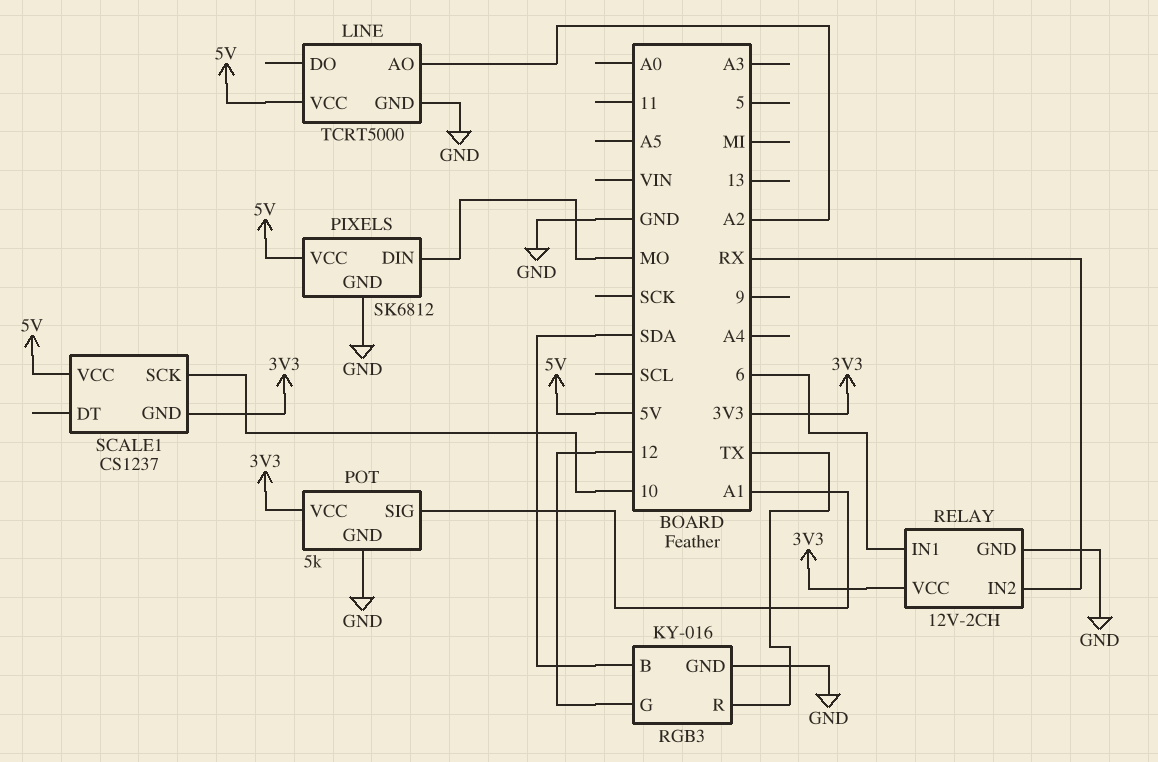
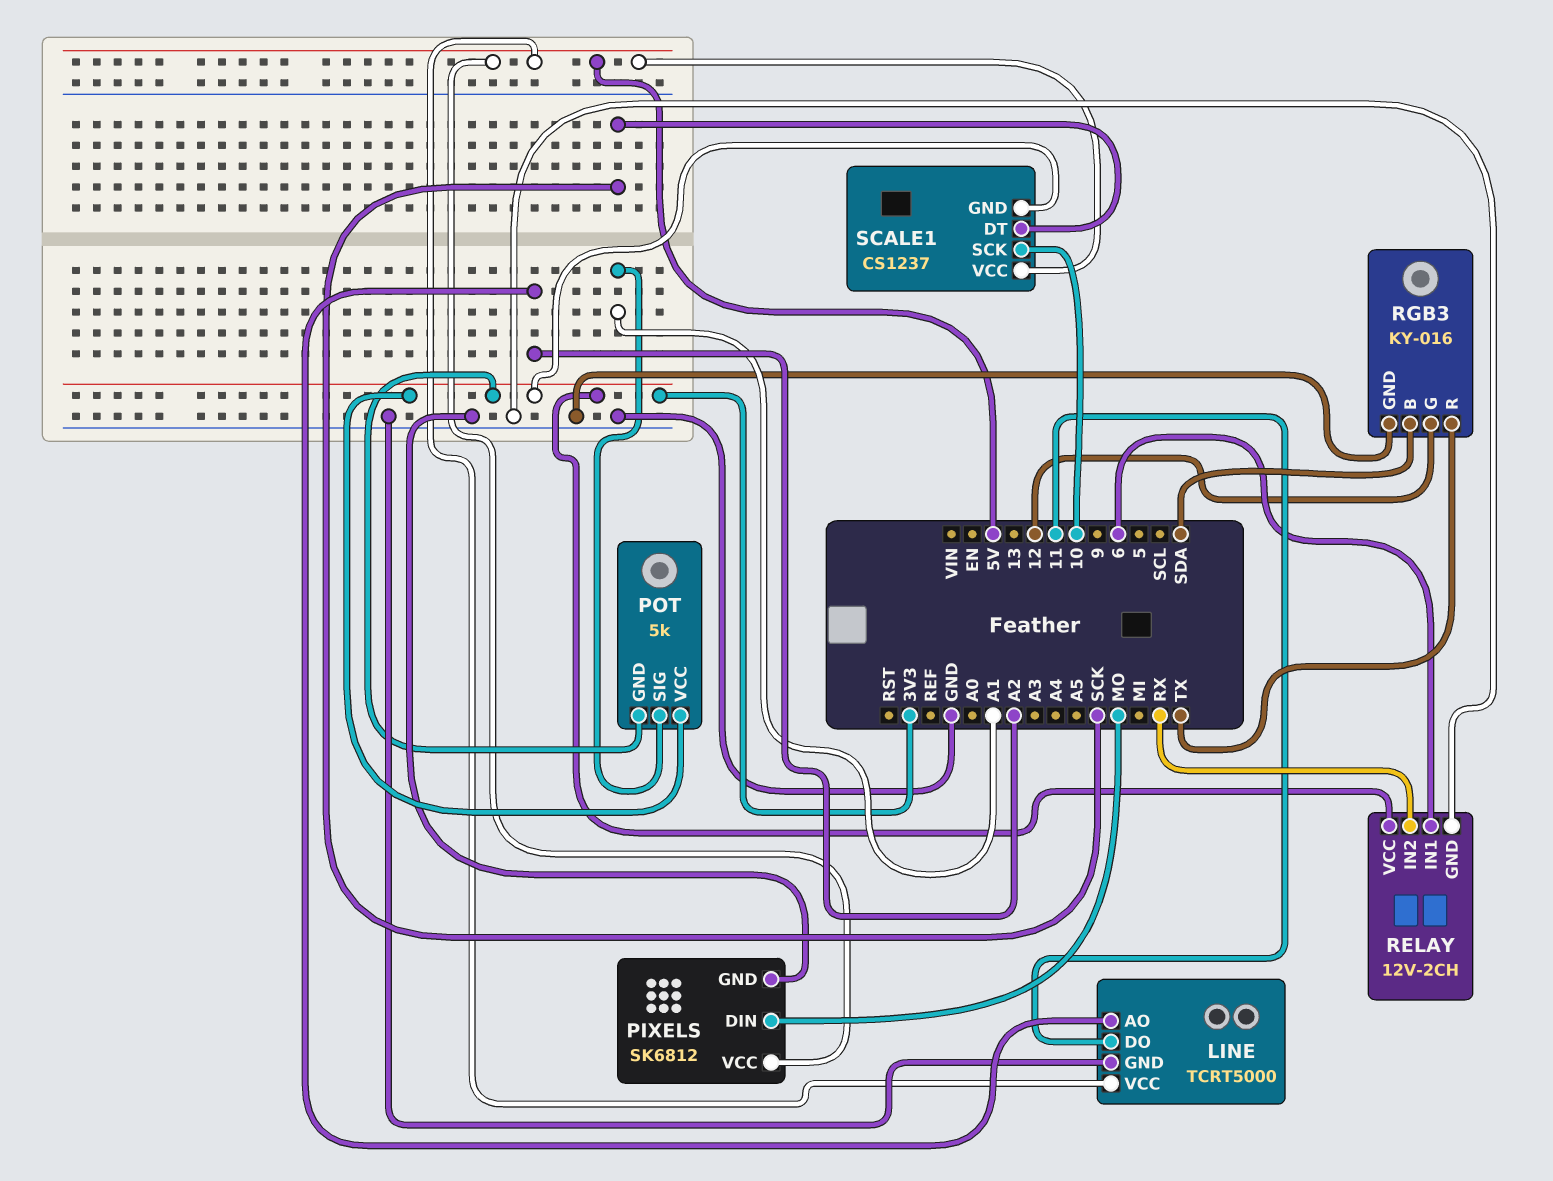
LINE pin DO: none -> 11
POT pin GND: GND -> 3V3
SCALE1 pin DT: none -> SCK

